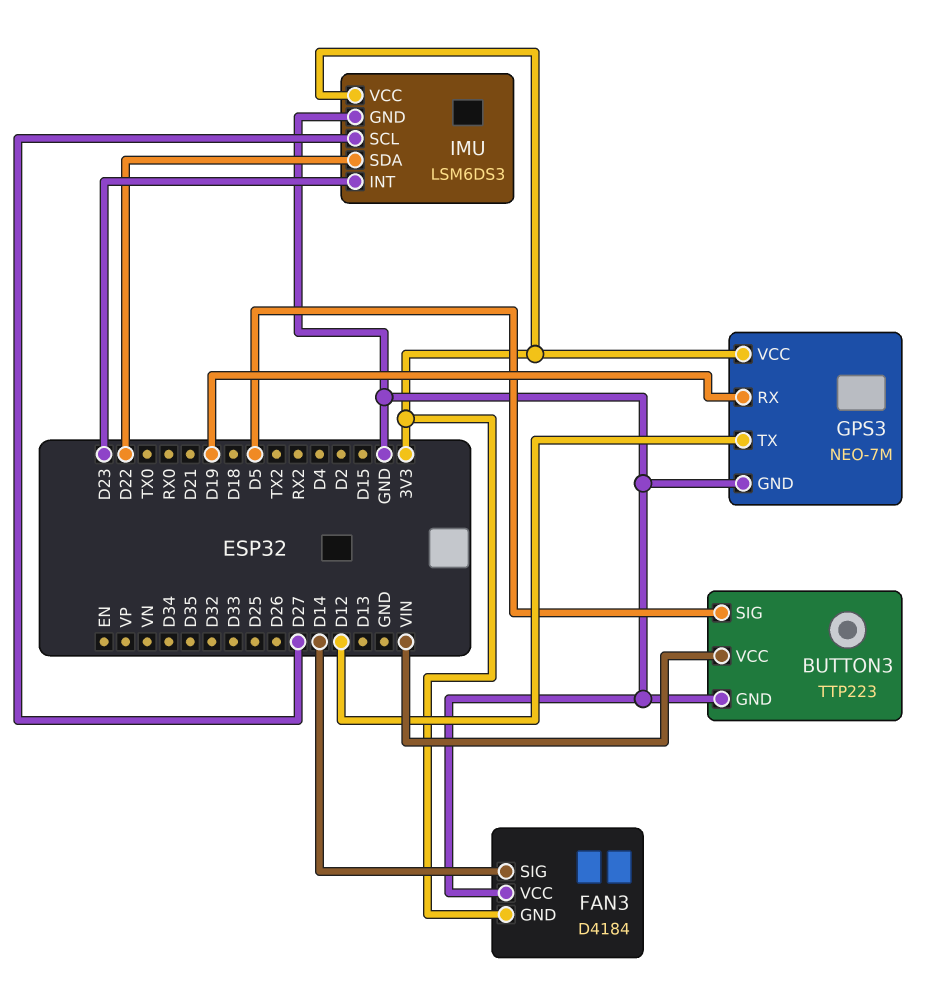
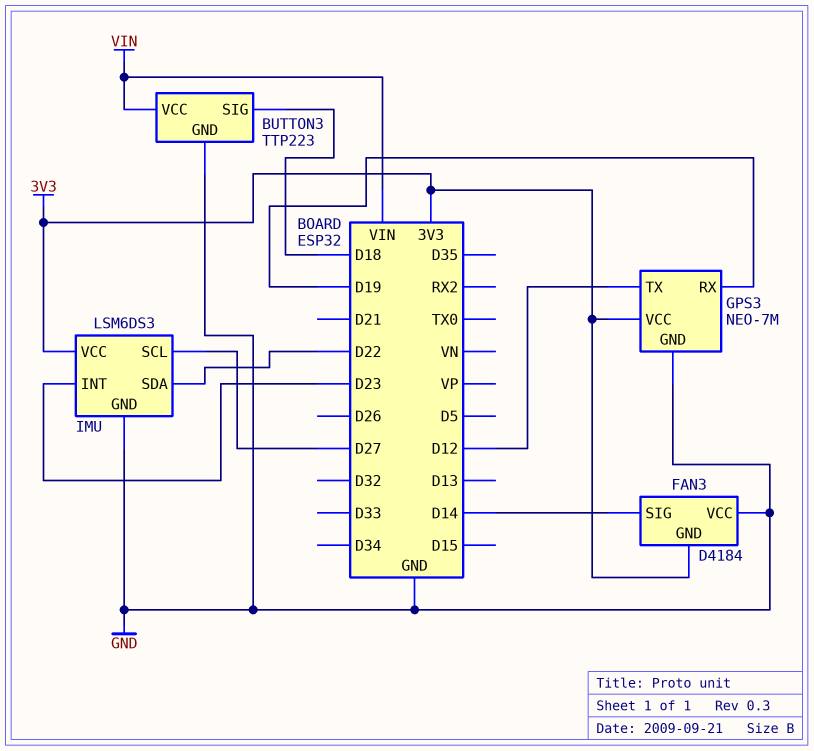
BUTTON3 pin SIG: D5 -> D18

